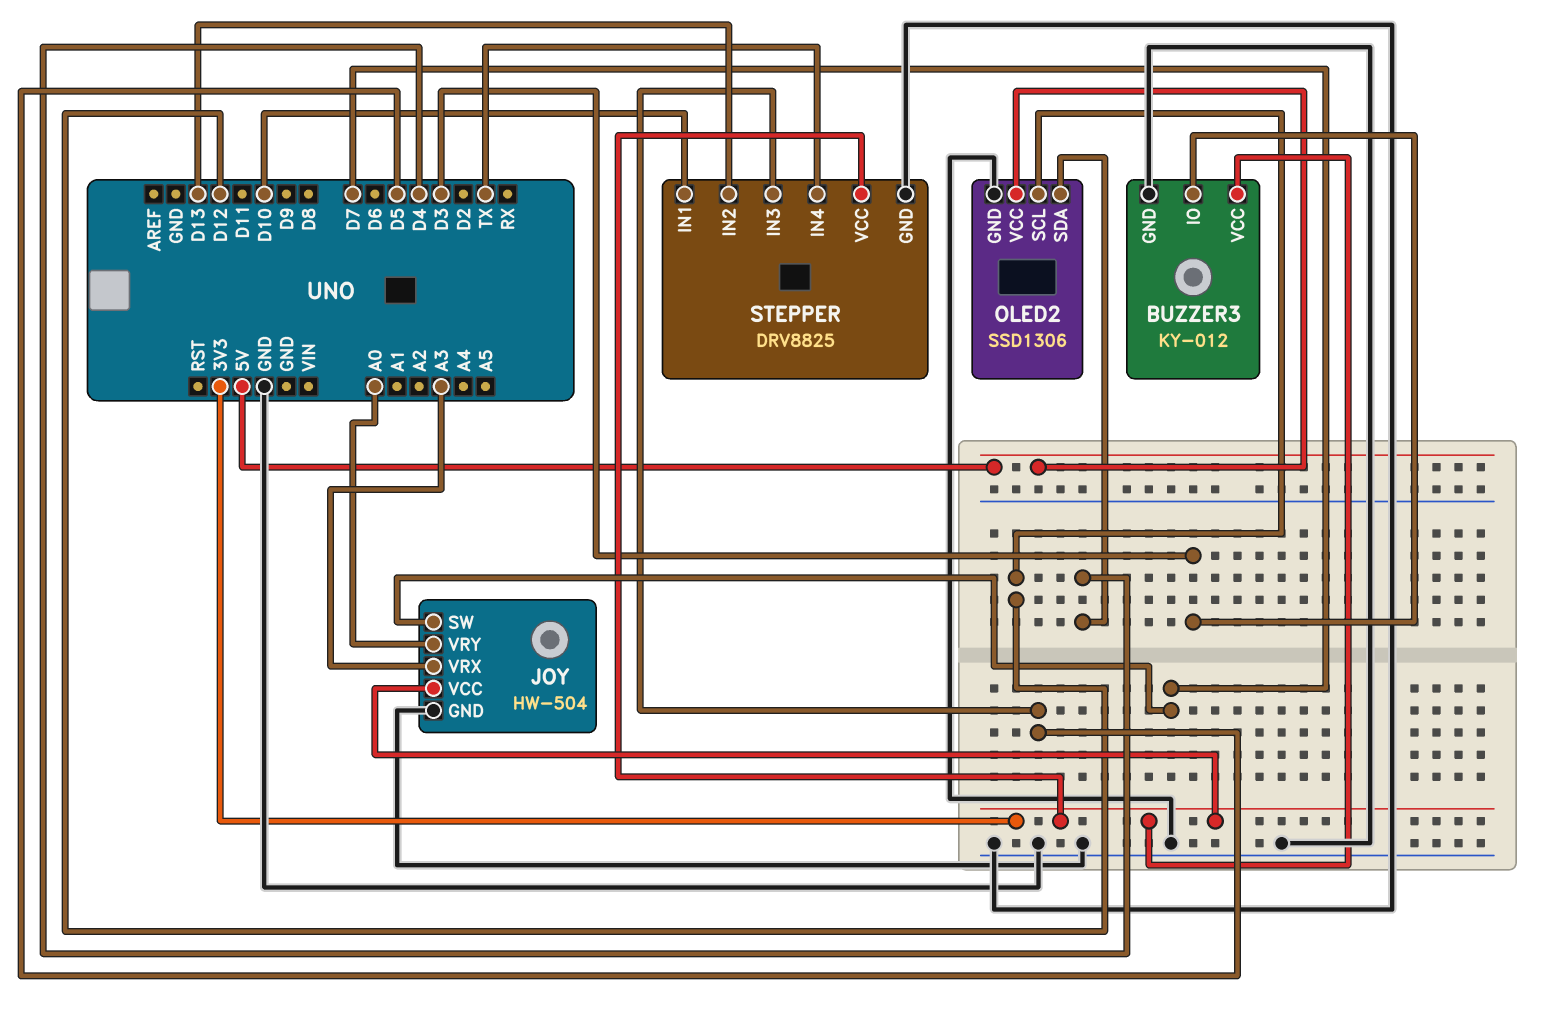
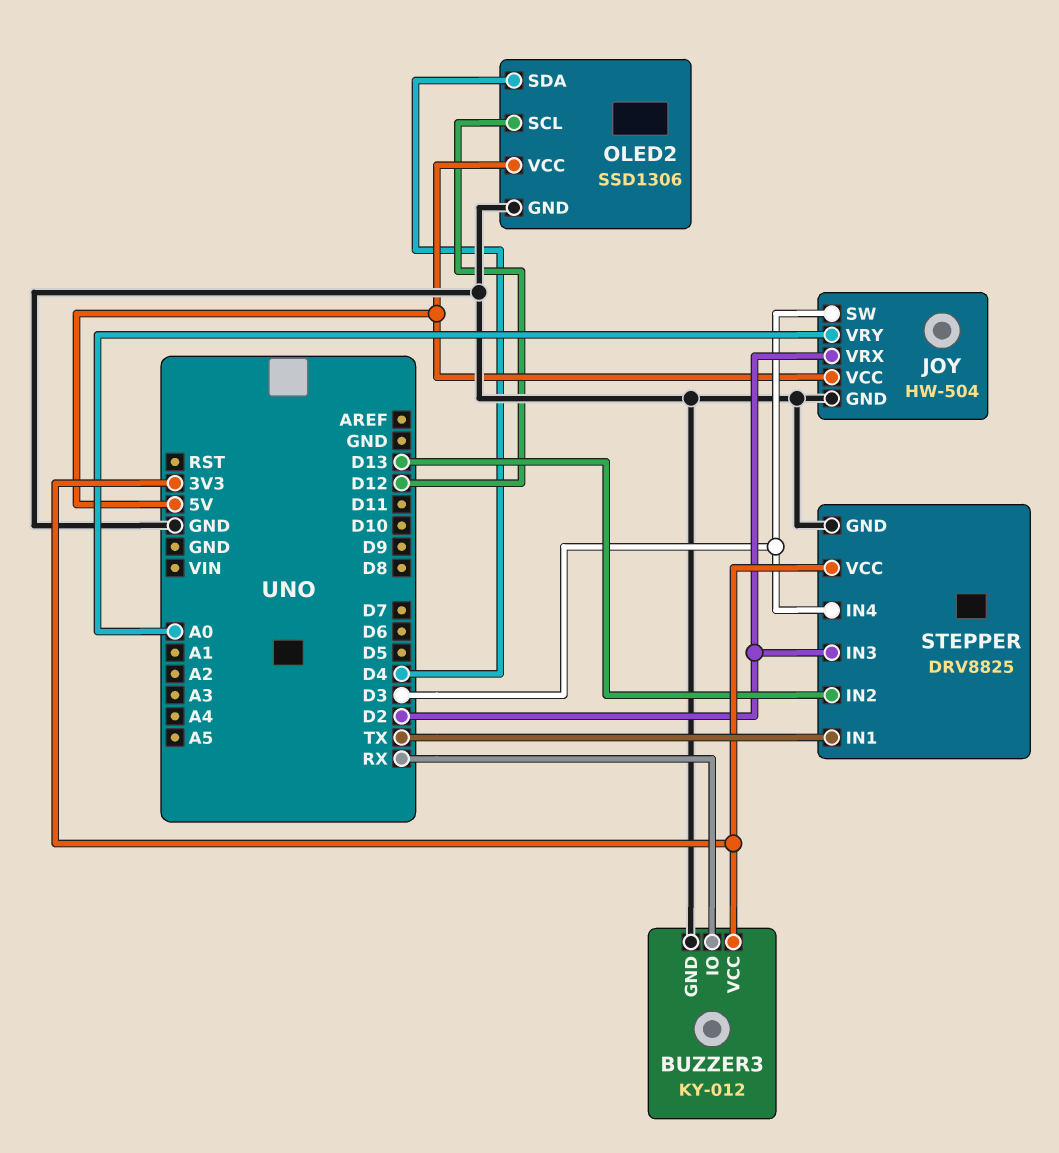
BUZZER3 pin IO: D3 -> RX
JOY pin SW: D7 -> D3
JOY pin VCC: 3V3 -> 5V
JOY pin VRX: A3 -> D2
STEPPER pin IN1: D10 -> TX
STEPPER pin IN3: D5 -> D2
STEPPER pin IN4: TX -> D3

